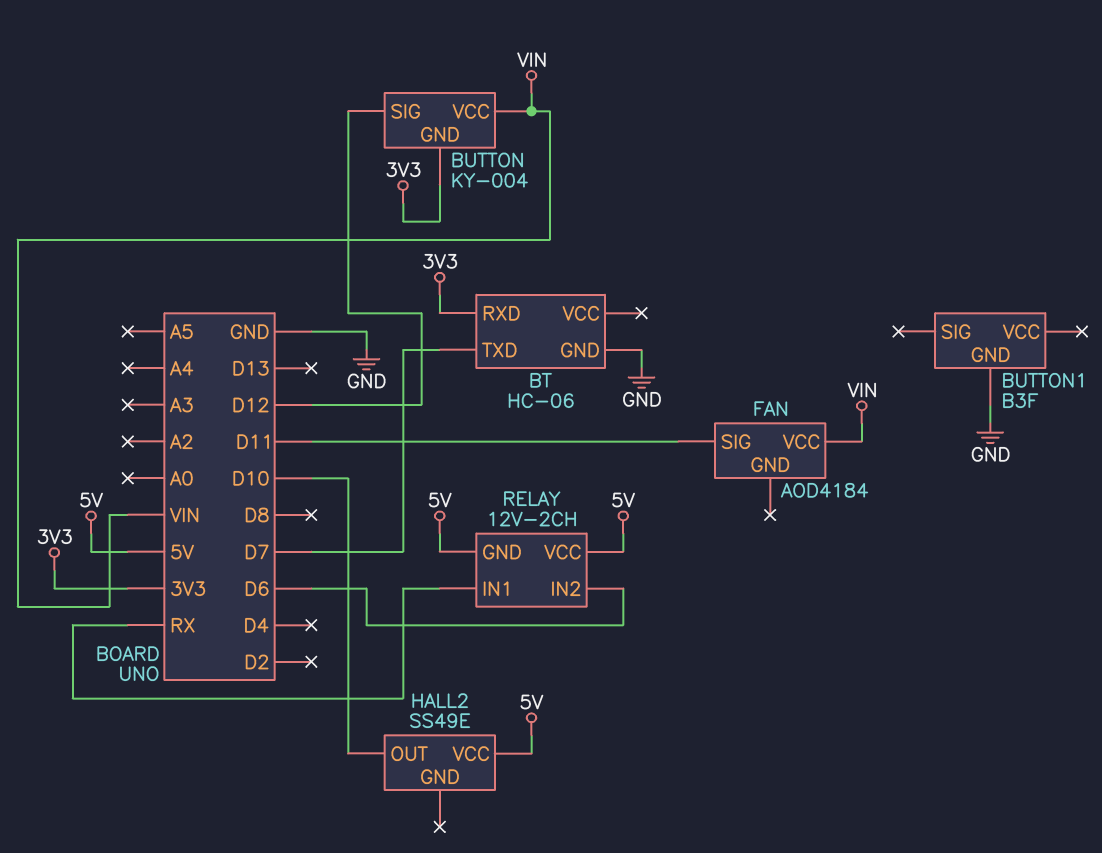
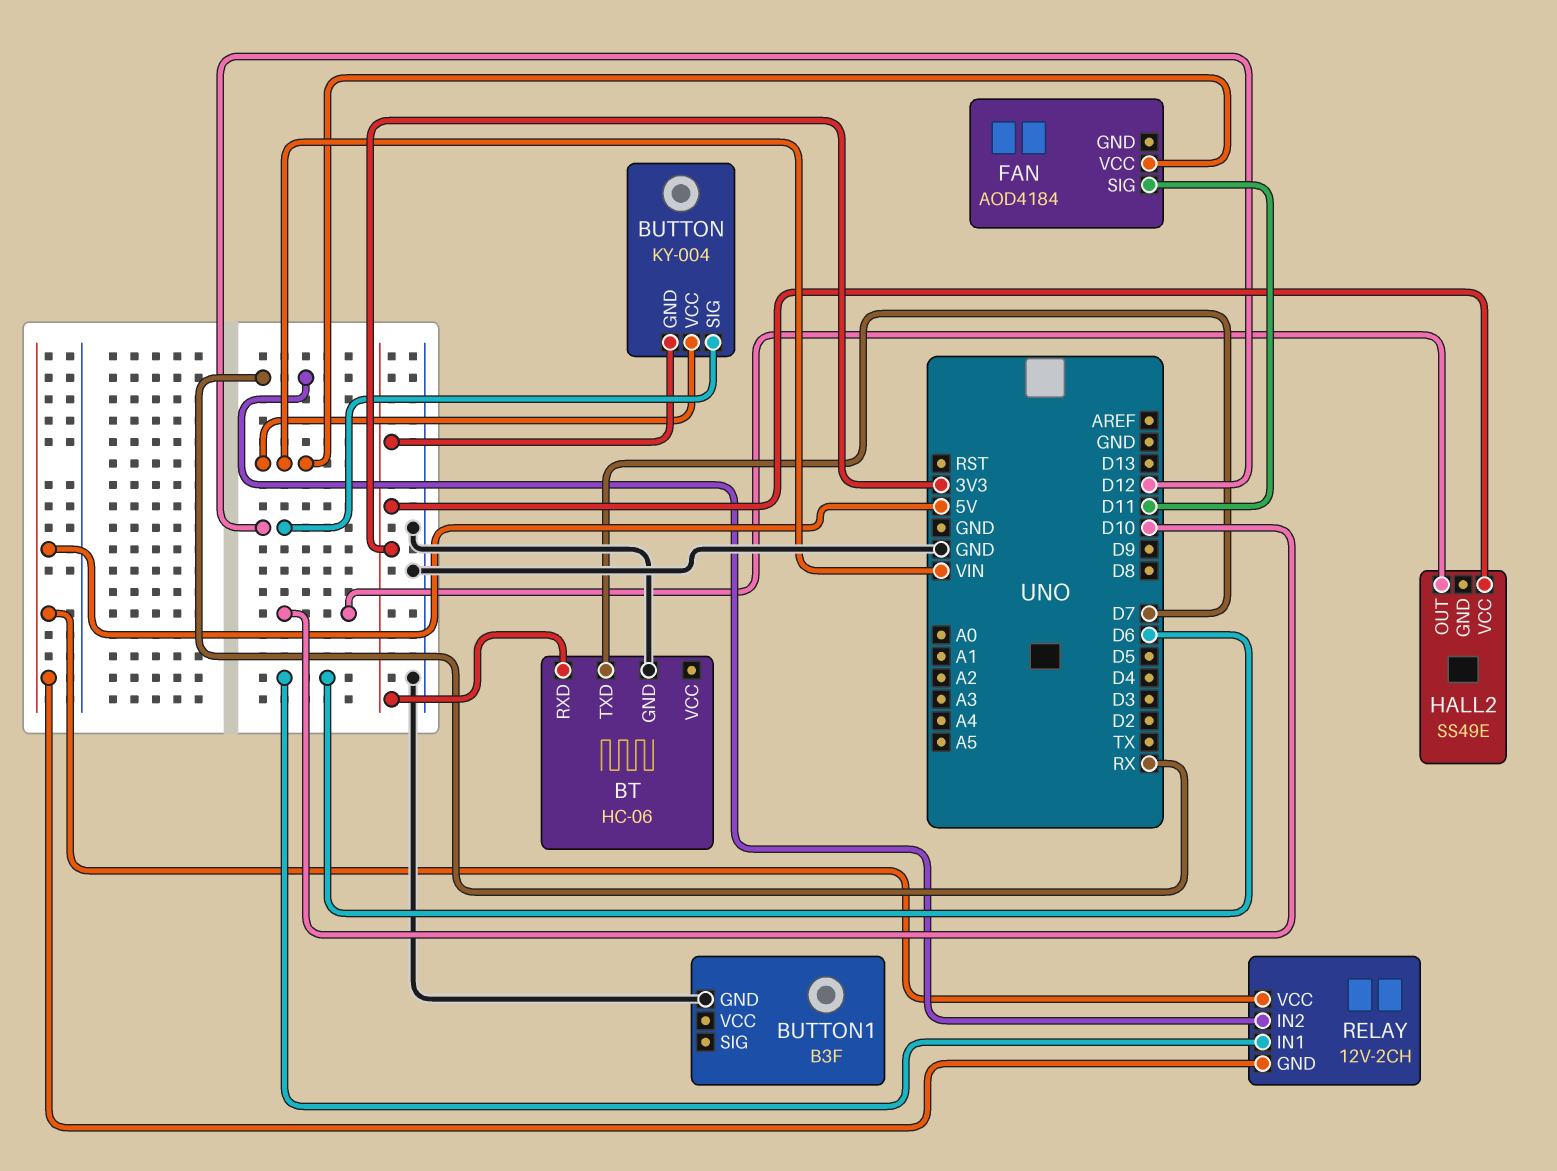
HALL2 pin VCC: 5V -> 3V3
RELAY pin IN1: RX -> D6
RELAY pin IN2: D6 -> RX

